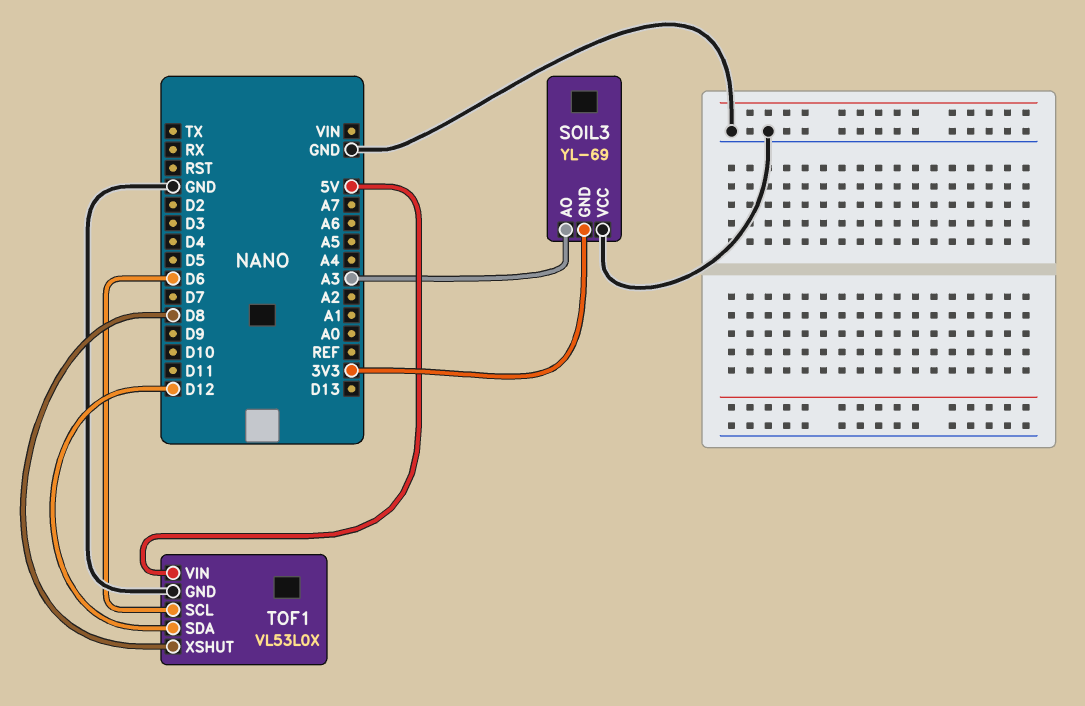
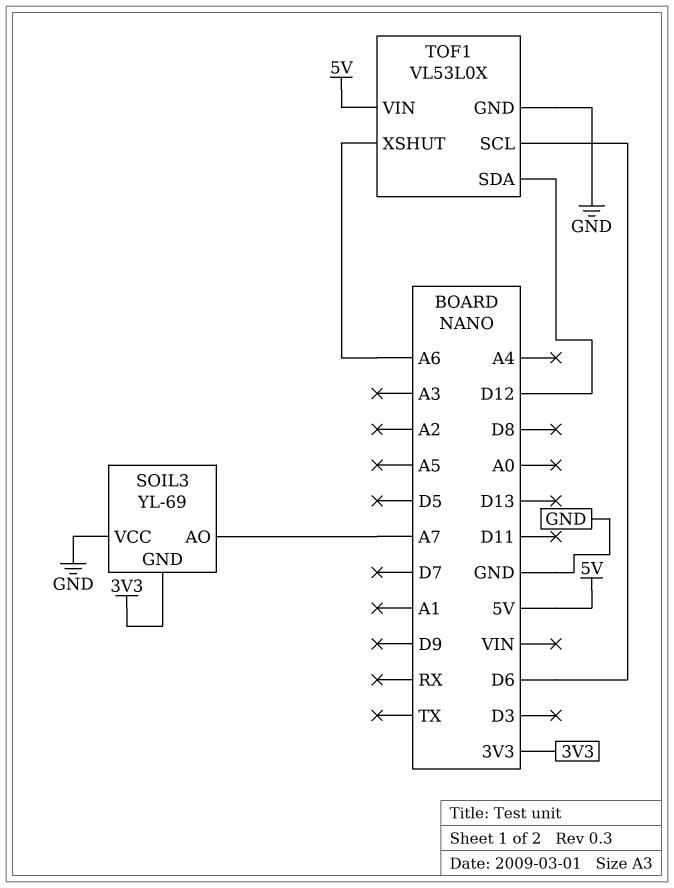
SOIL3 pin AO: A3 -> A7
TOF1 pin XSHUT: D8 -> A6

